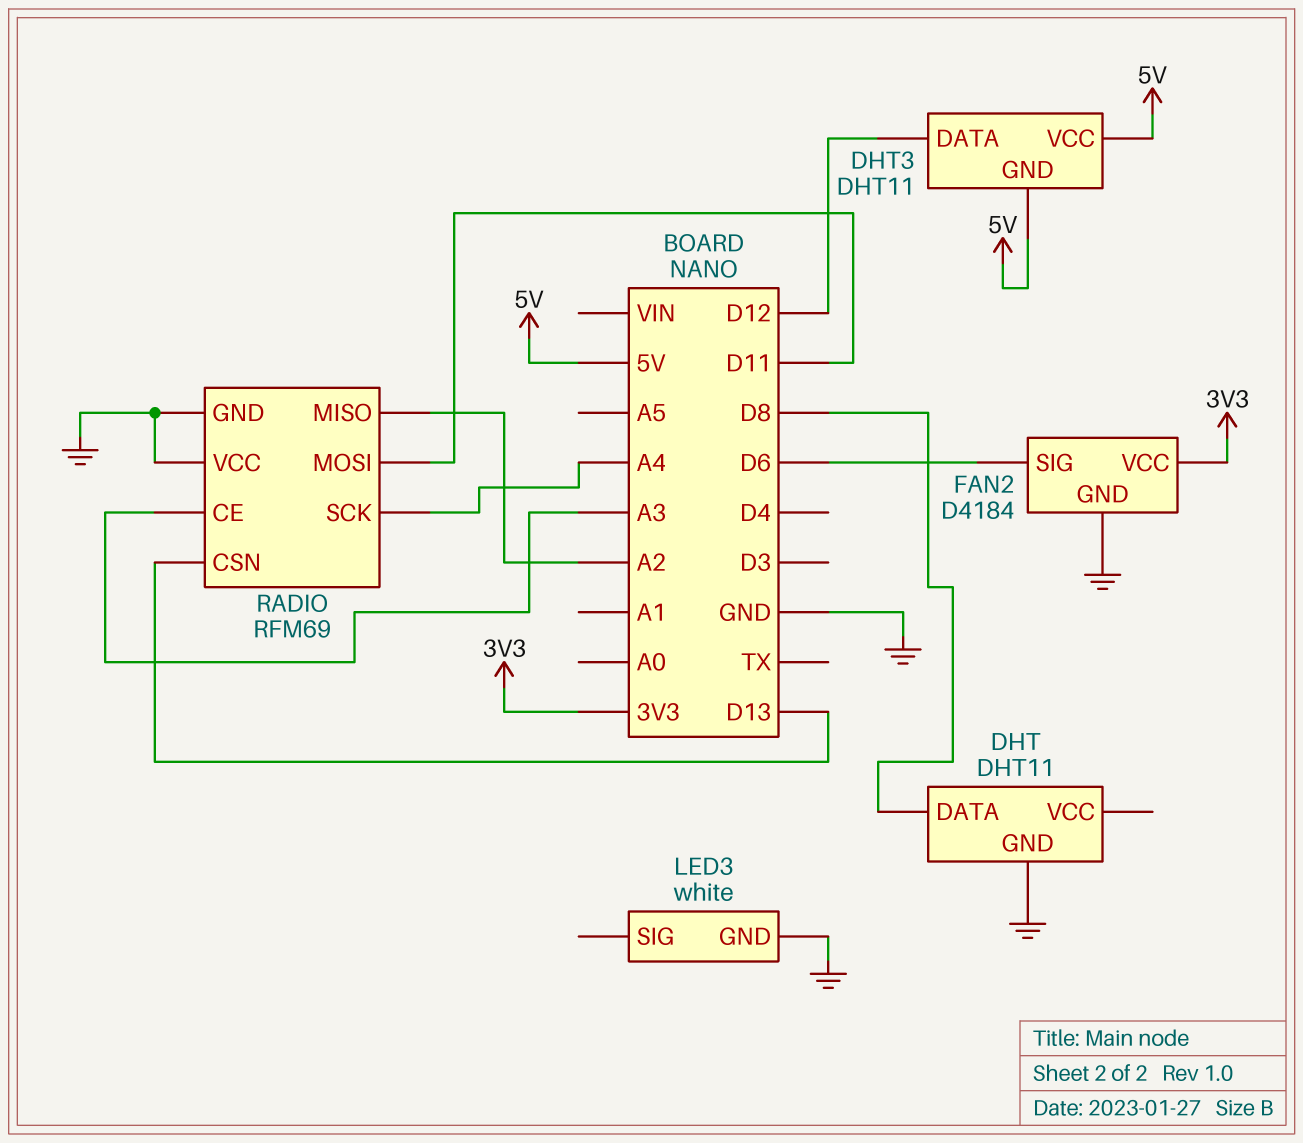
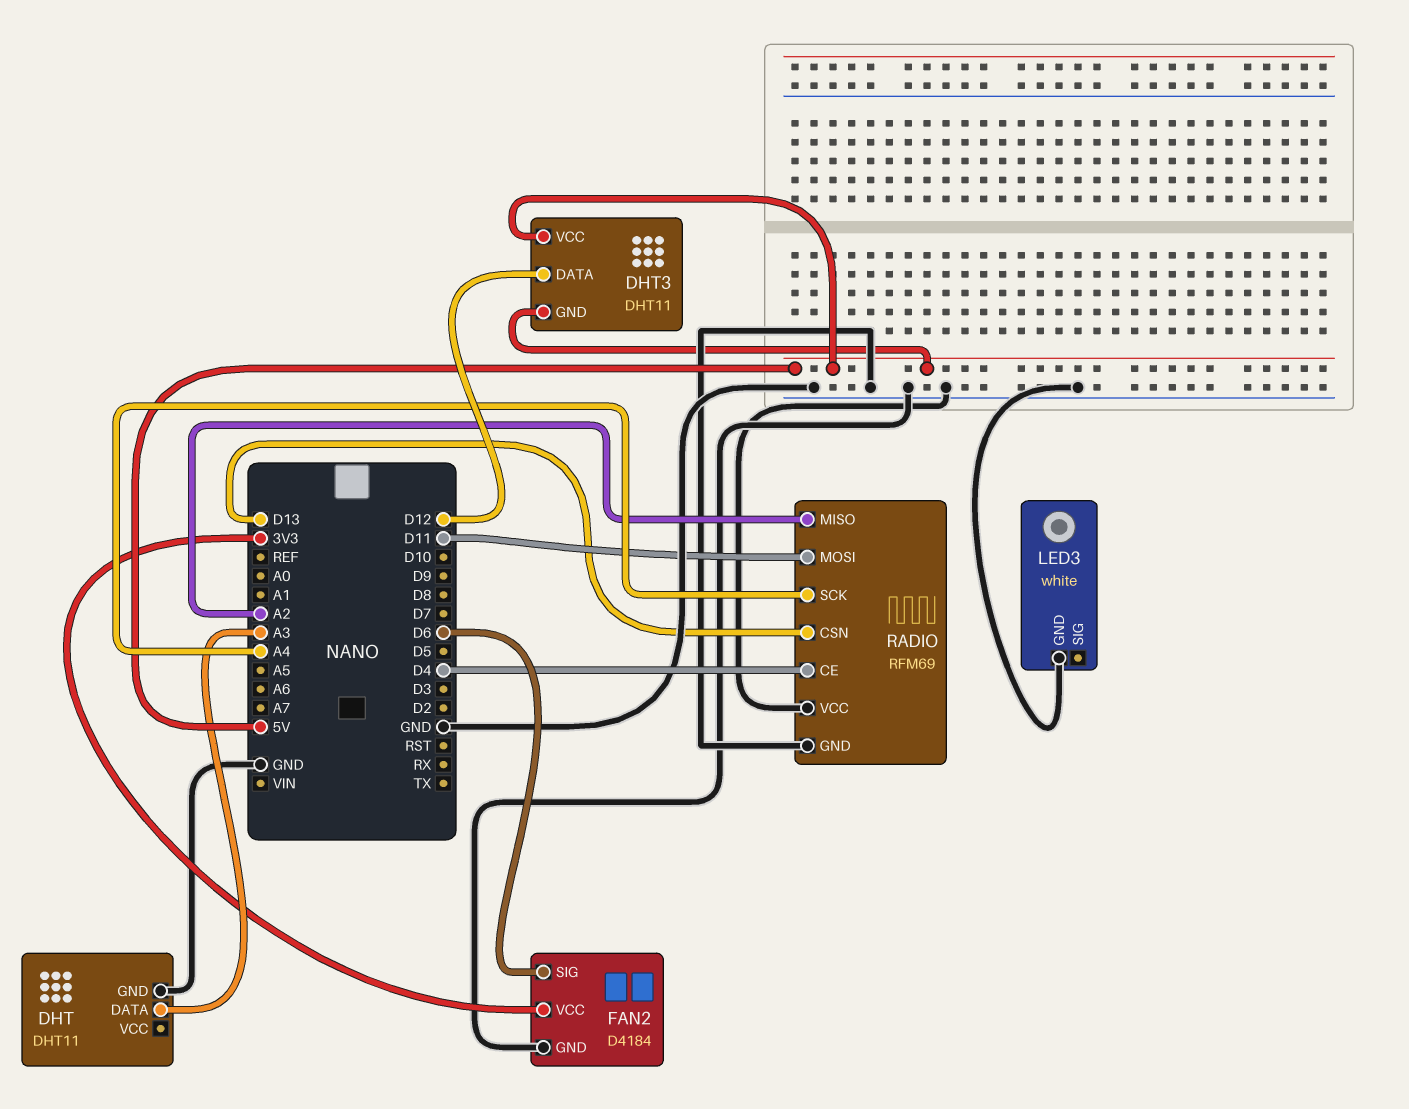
DHT pin DATA: D8 -> A3
RADIO pin CE: A3 -> D4

